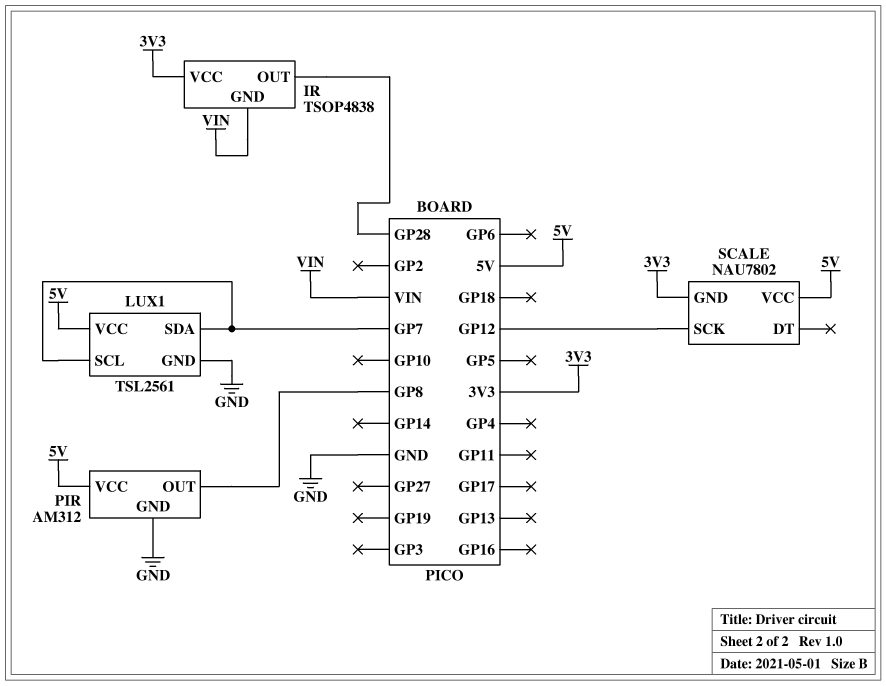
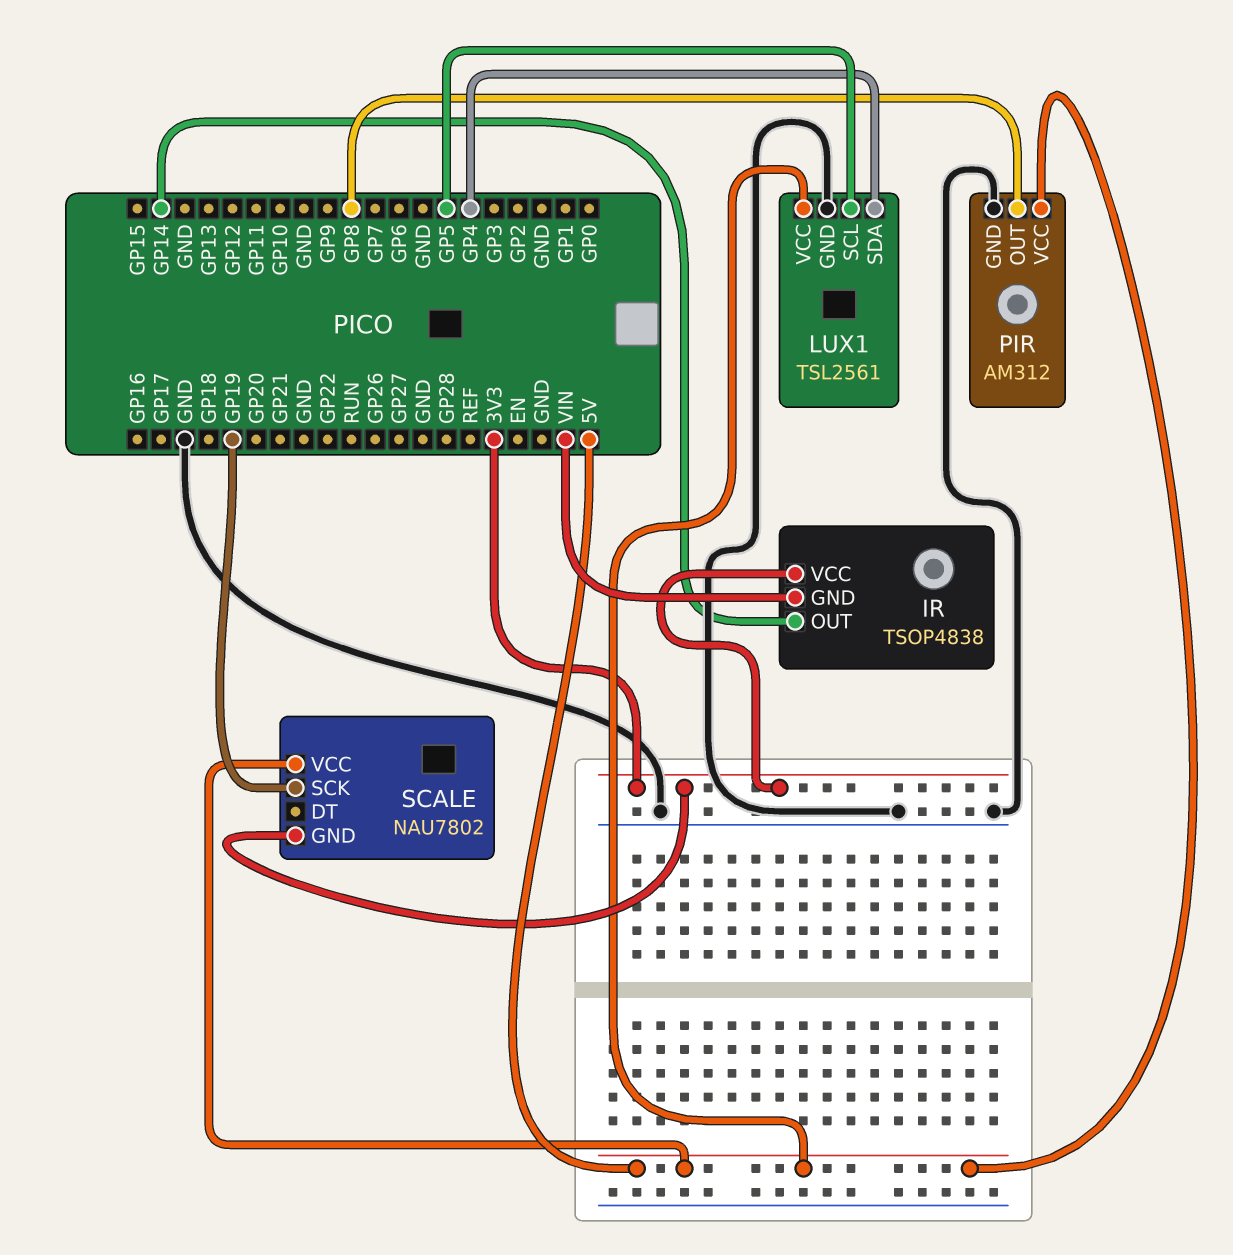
IR pin OUT: GP28 -> GP14
LUX1 pin SCL: GP7 -> GP5
LUX1 pin SDA: GP7 -> GP4
SCALE pin SCK: GP12 -> GP19

